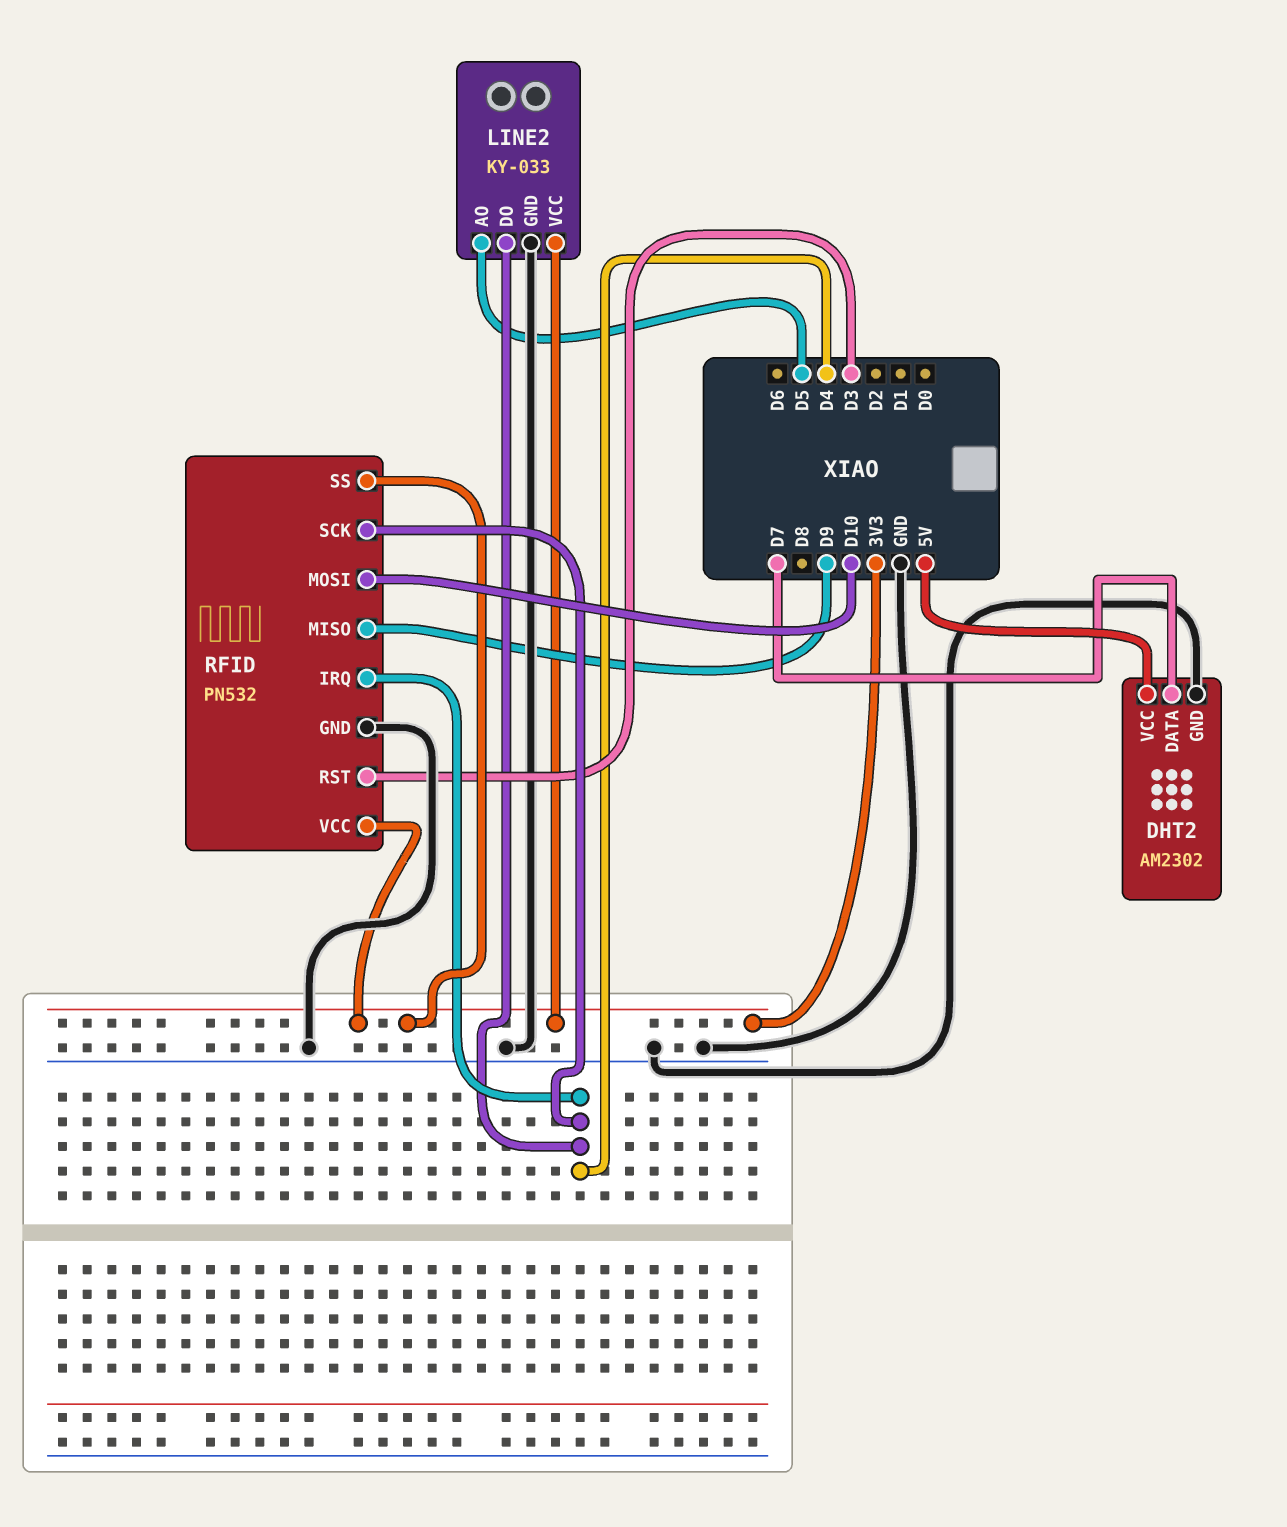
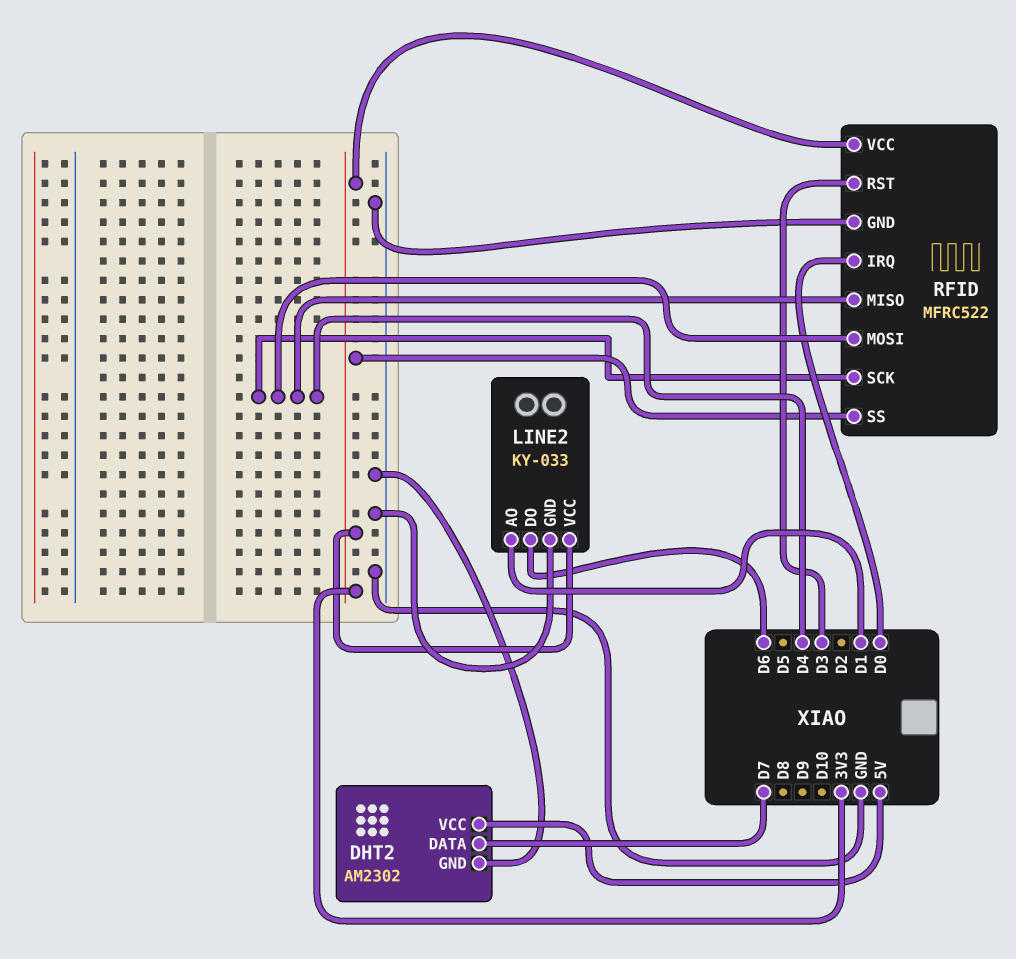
LINE2 pin AO: D5 -> D1
LINE2 pin DO: D4 -> D6
RFID: PN532 -> MFRC522
RFID pin IRQ: D4 -> D0
RFID pin MISO: D9 -> D4
RFID pin MOSI: D10 -> D4

